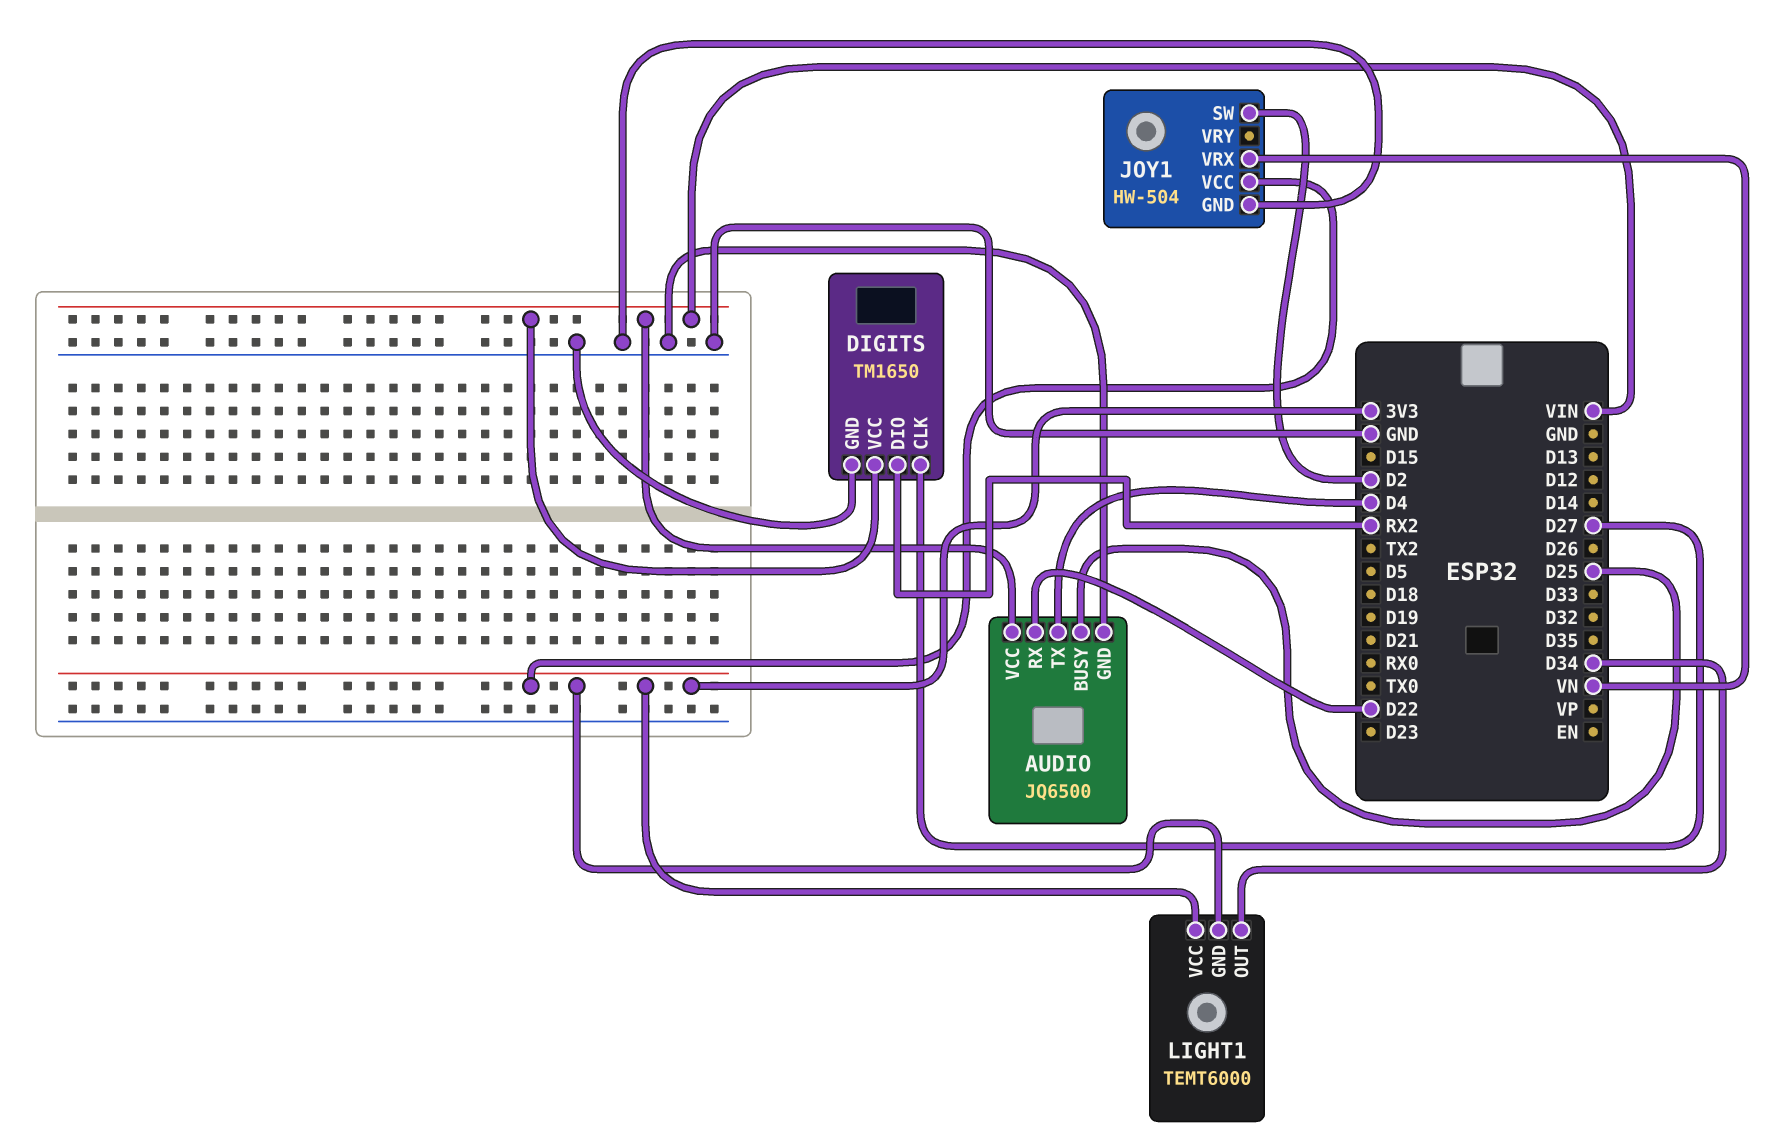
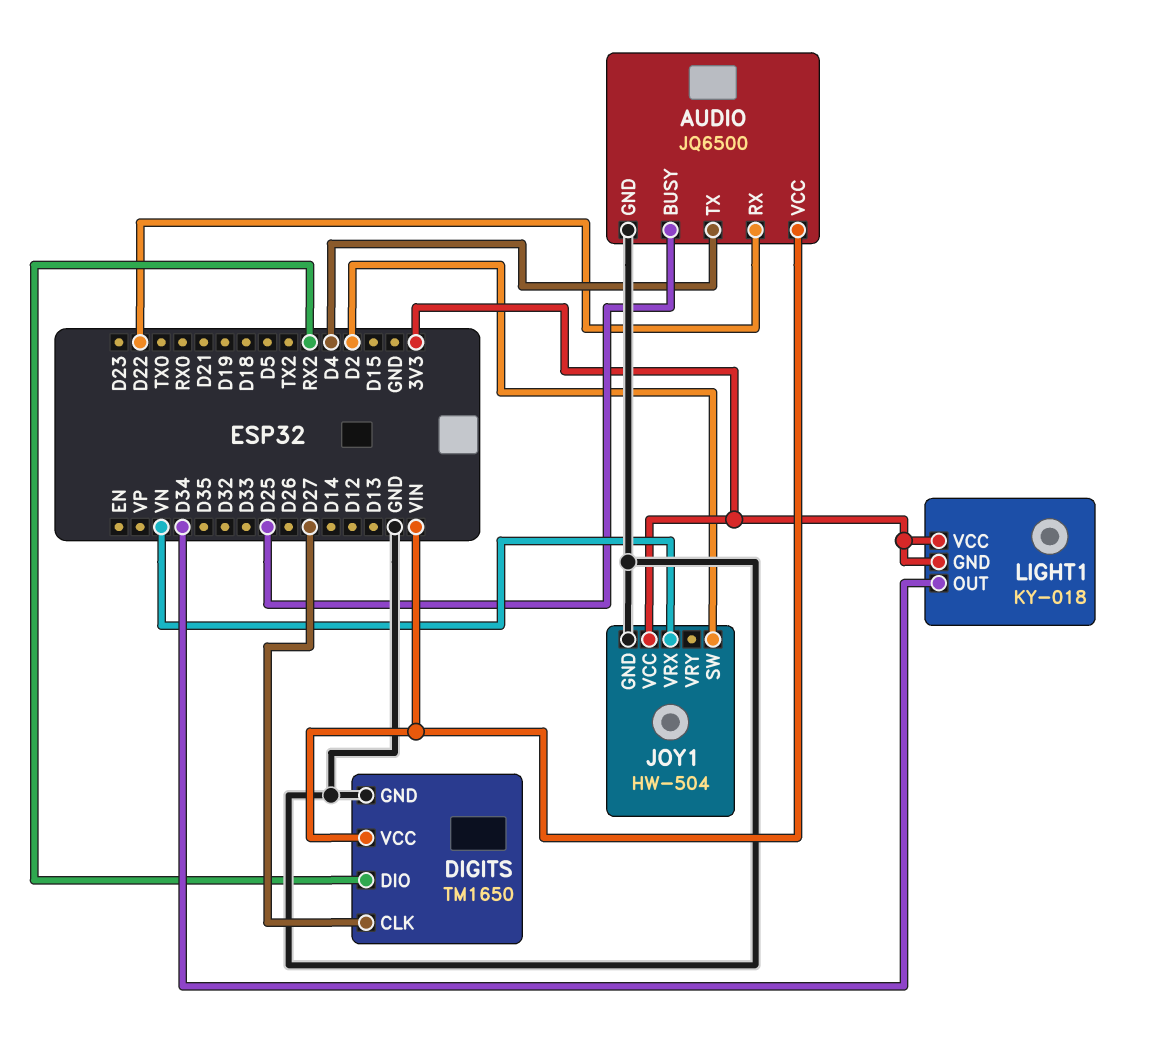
LIGHT1: TEMT6000 -> KY-018

